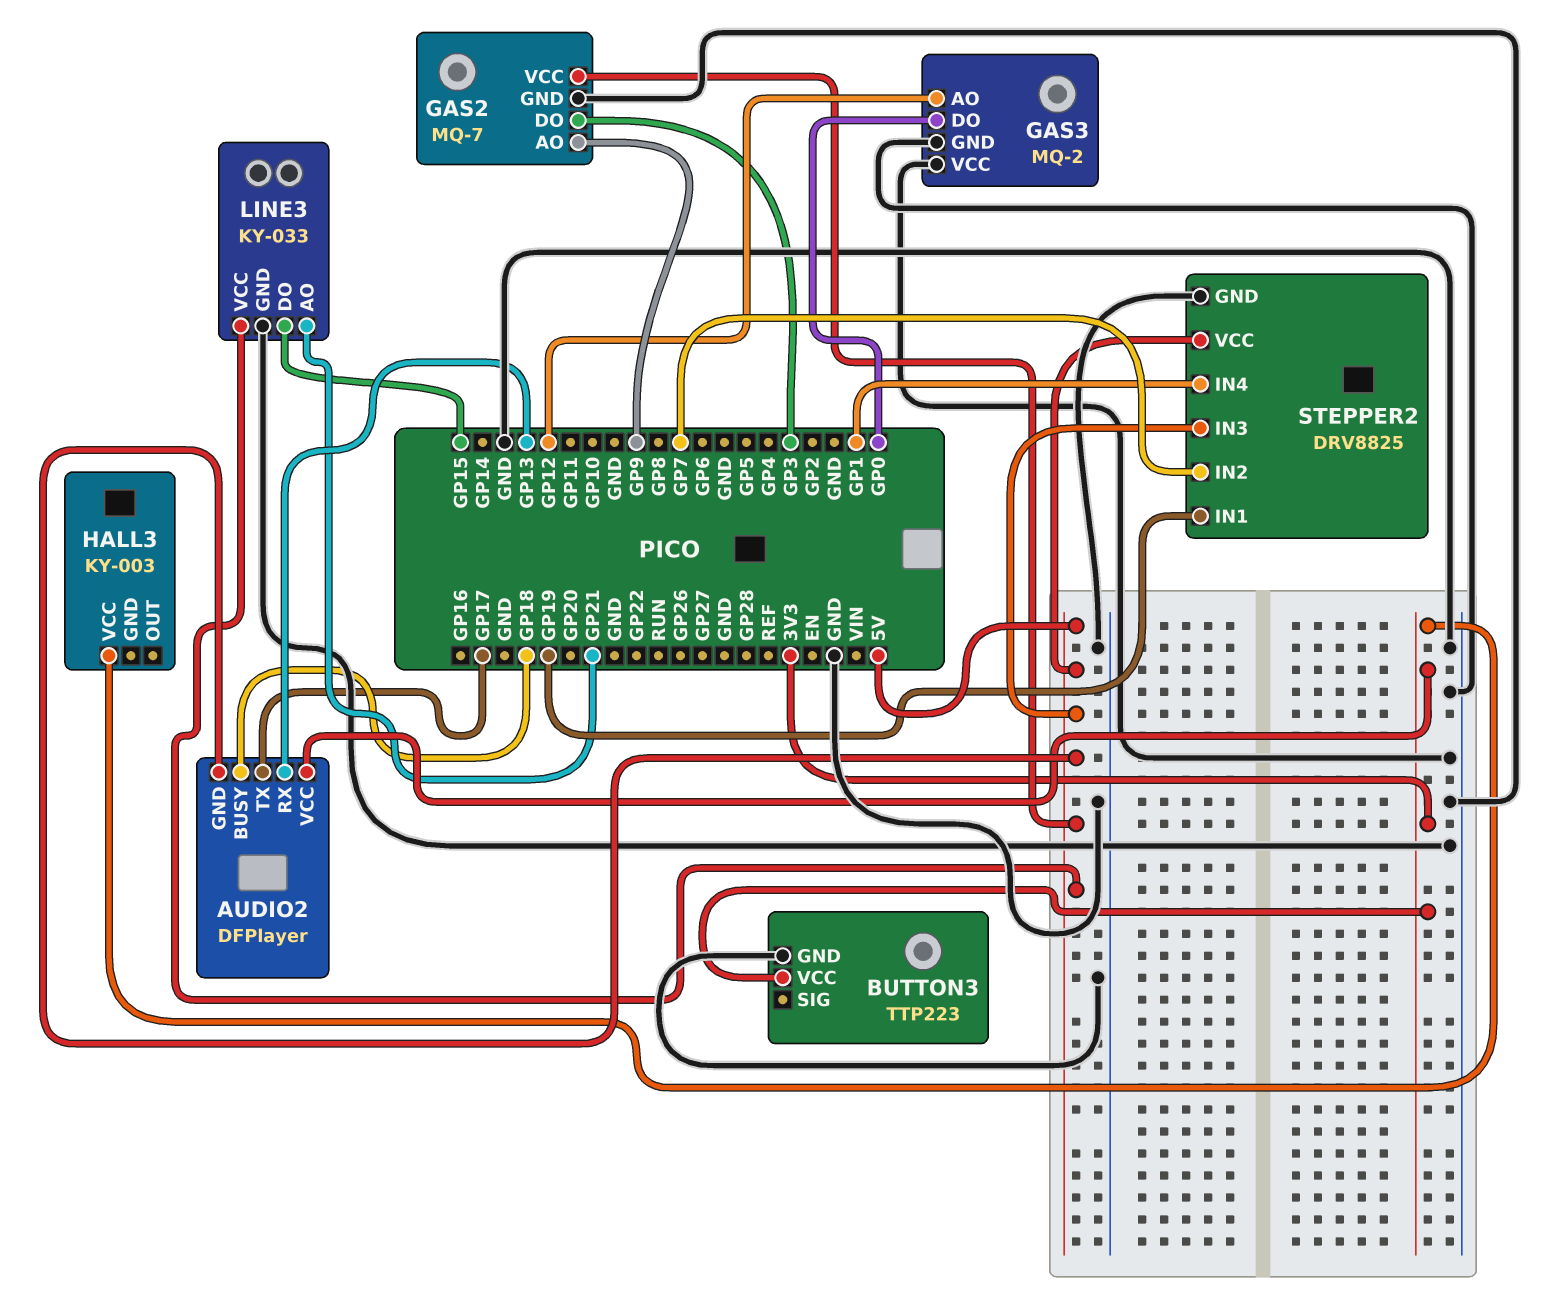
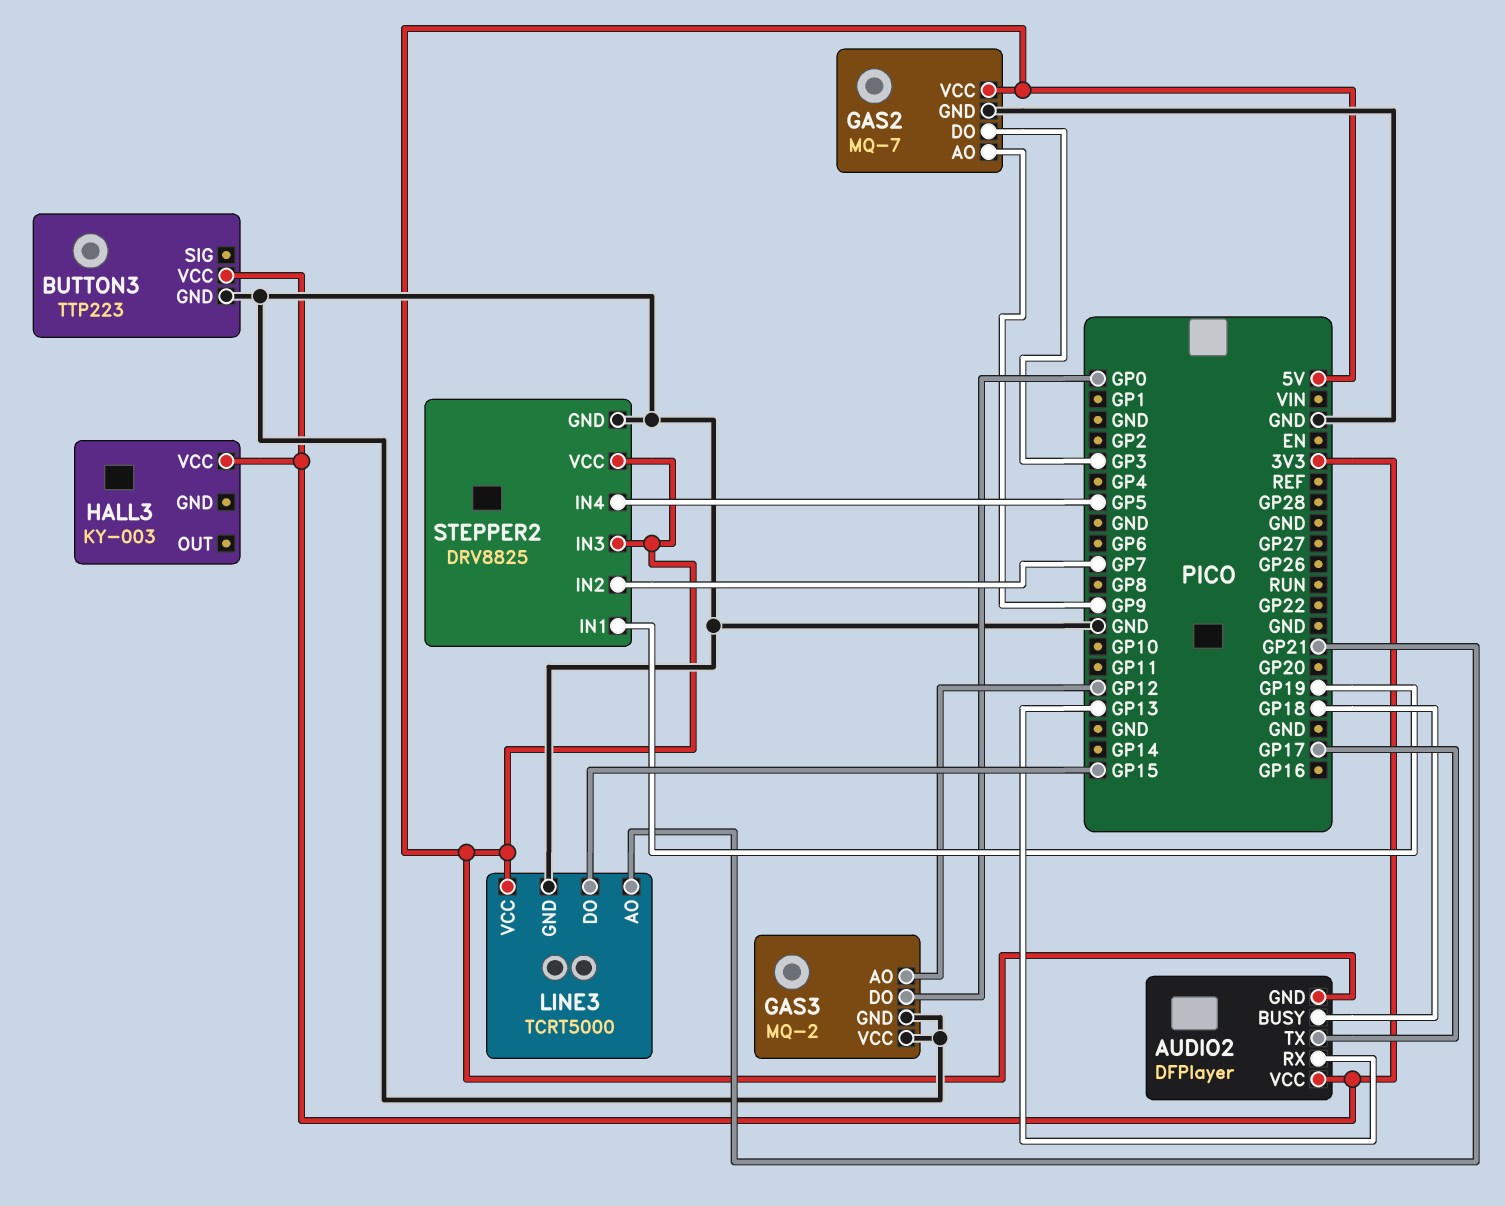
LINE3: KY-033 -> TCRT5000
STEPPER2 pin IN4: GP1 -> GP5

